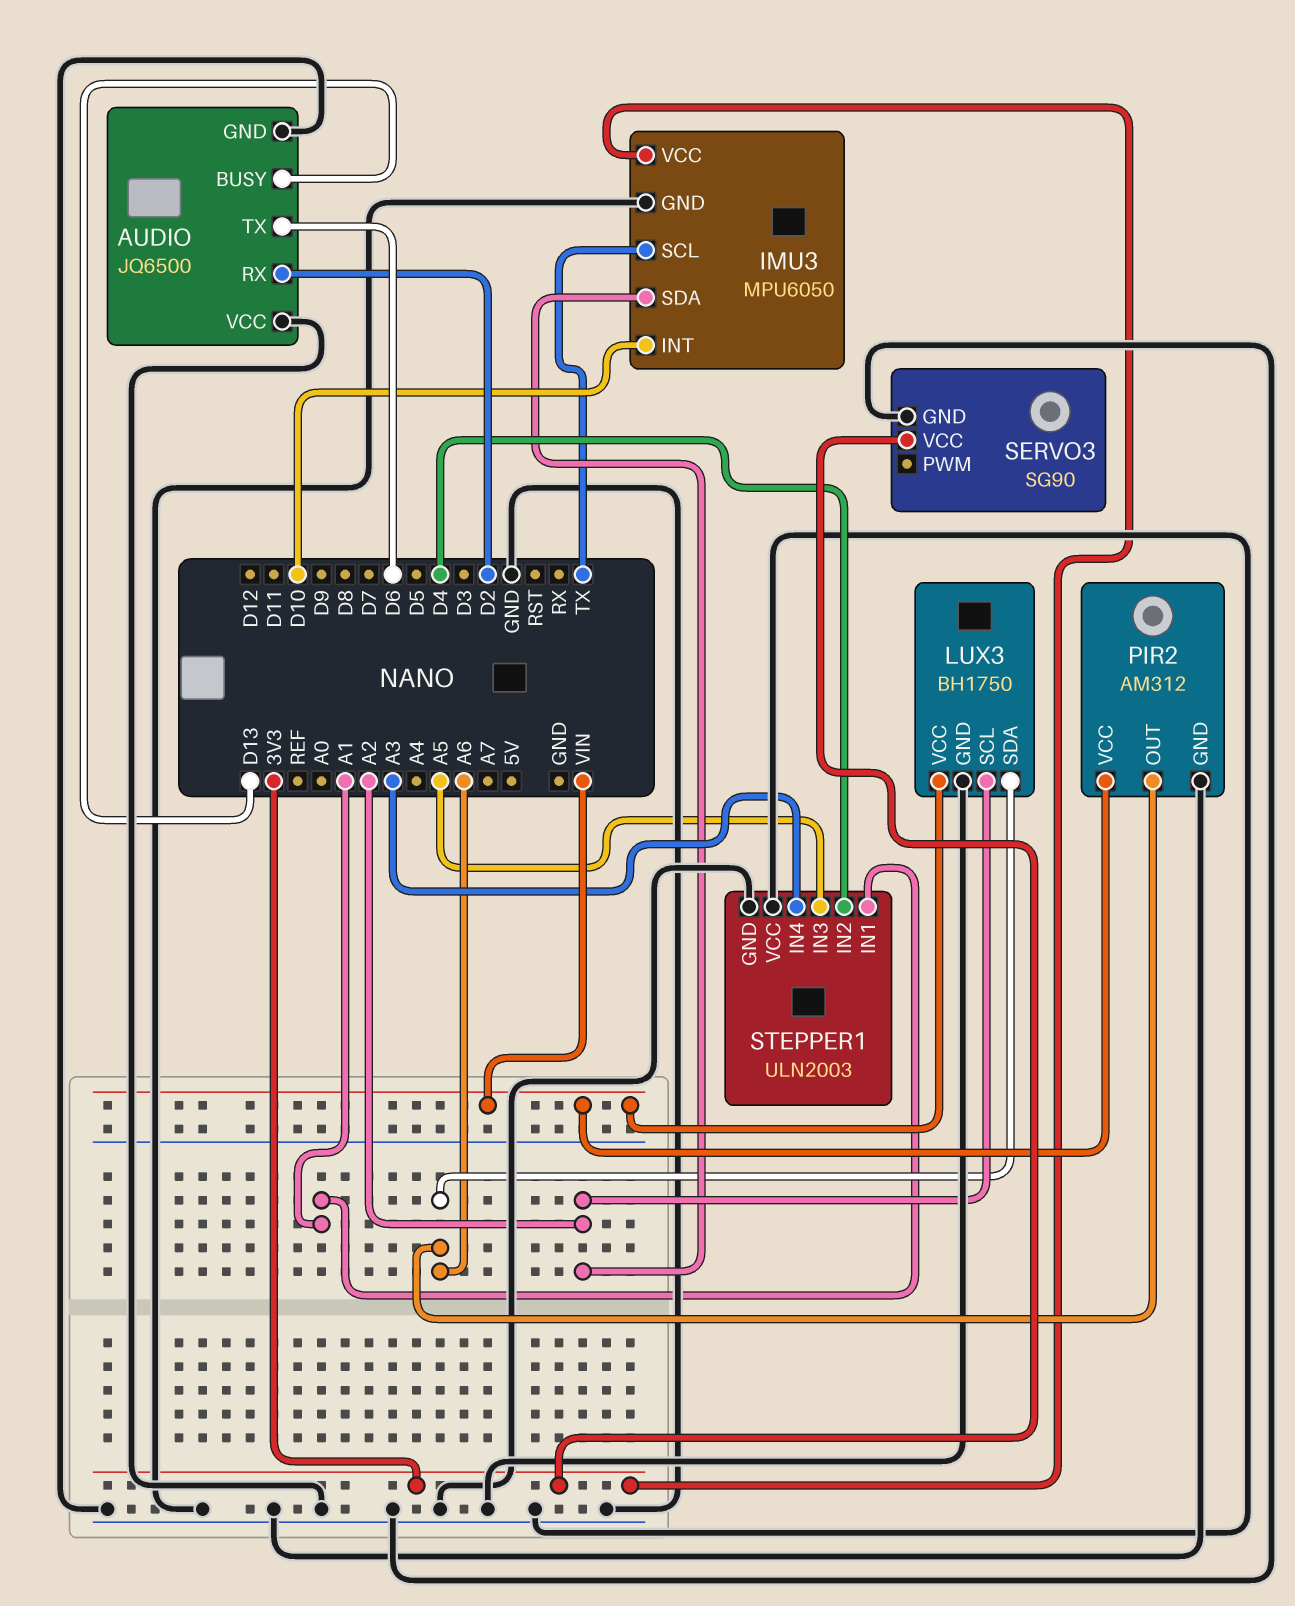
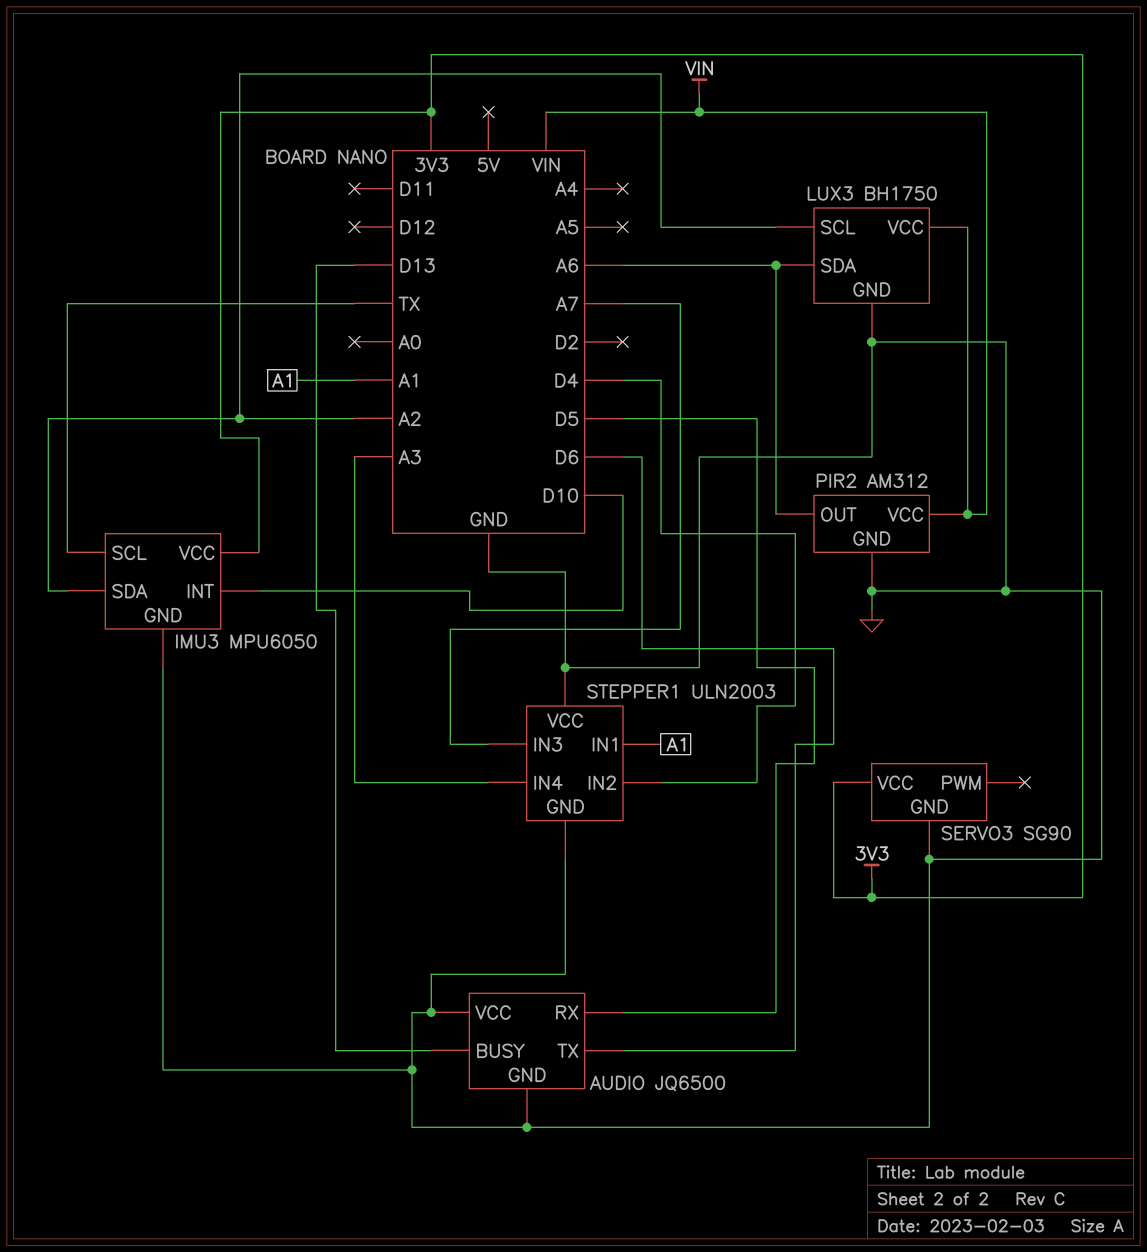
AUDIO pin RX: D2 -> D5
STEPPER1 pin IN3: A5 -> A7

